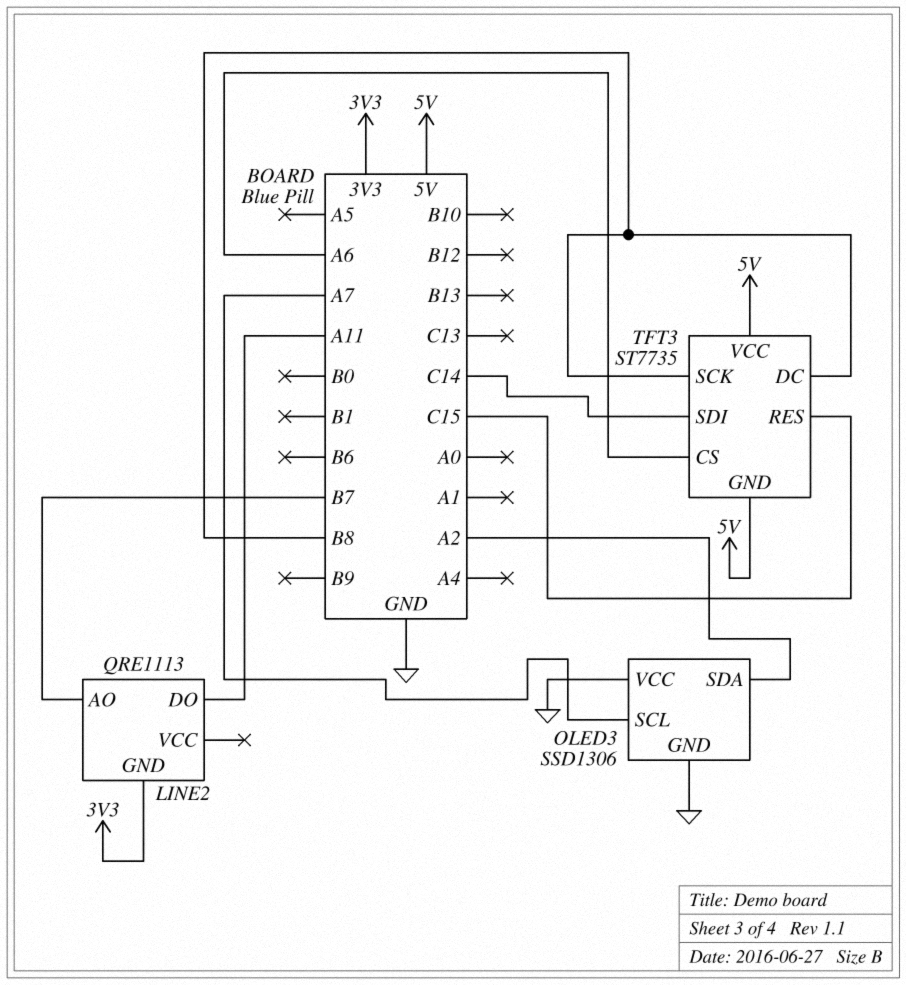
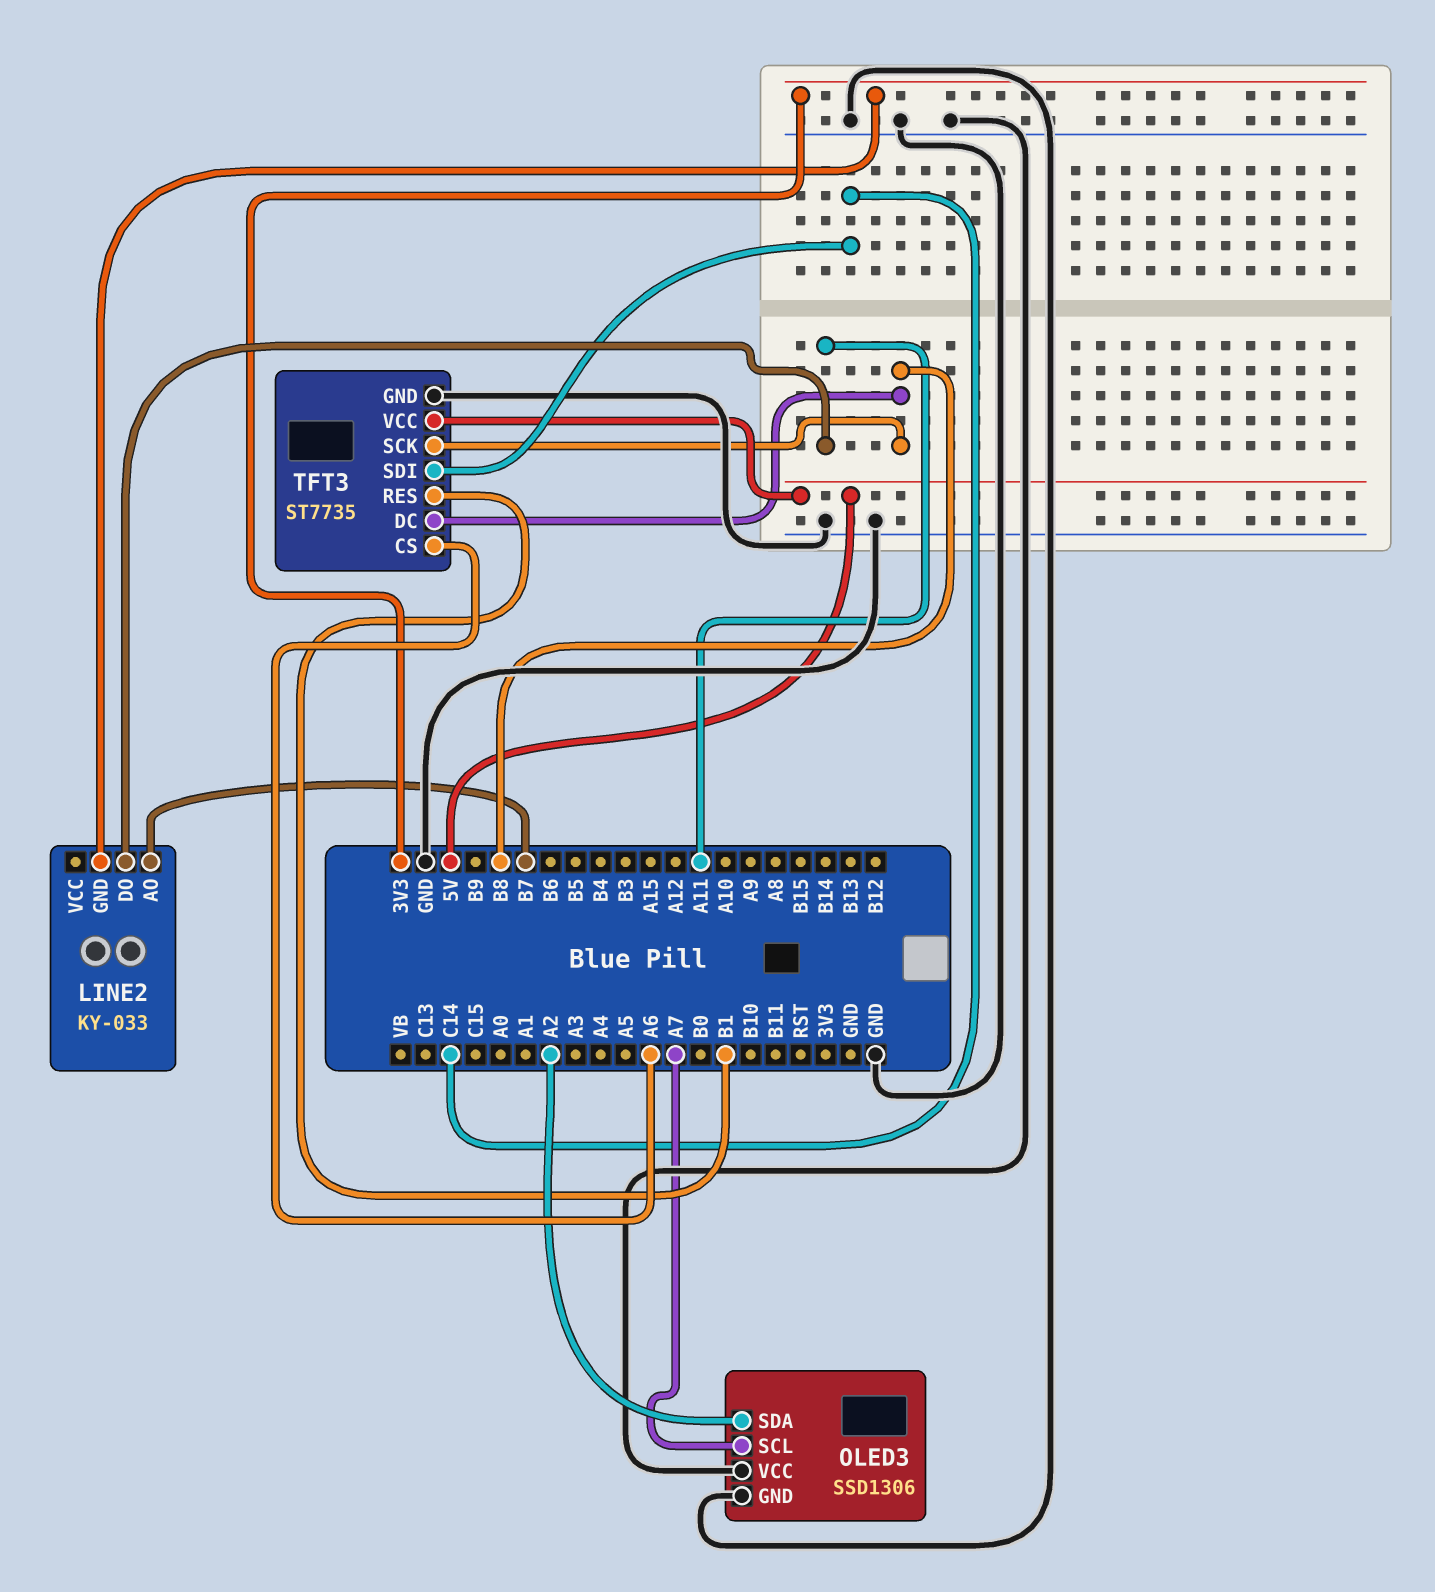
LINE2: QRE1113 -> KY-033
TFT3 pin GND: 5V -> GND
TFT3 pin RES: C15 -> B1

